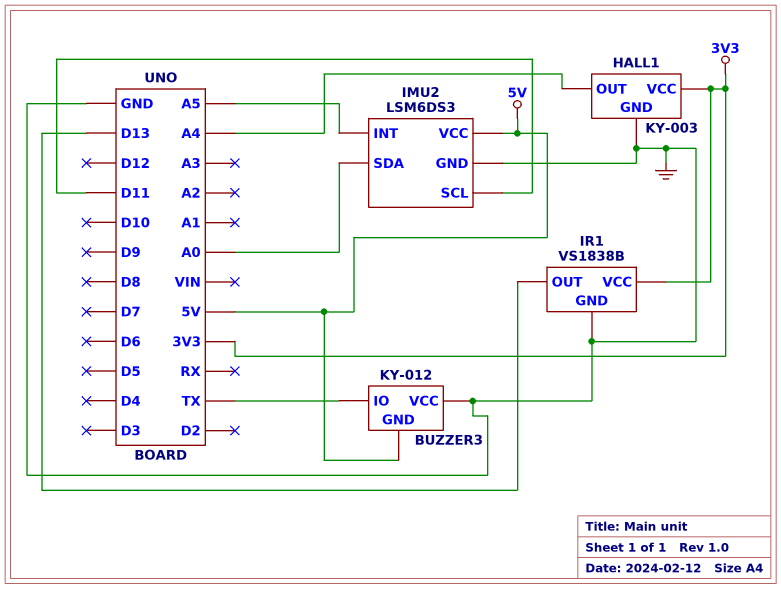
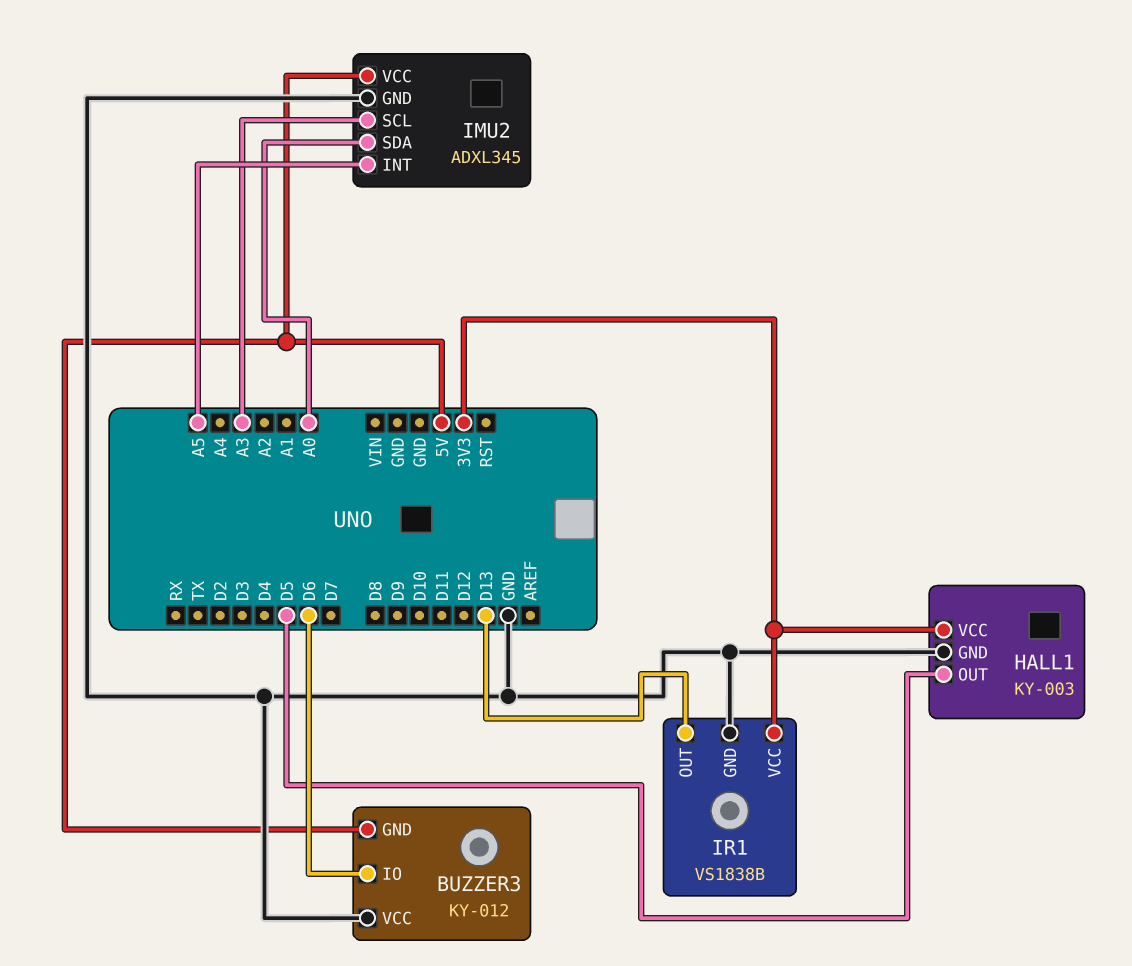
BUZZER3 pin IO: TX -> D6
HALL1 pin OUT: A4 -> D5
IMU2: LSM6DS3 -> ADXL345
IMU2 pin SCL: D11 -> A3

